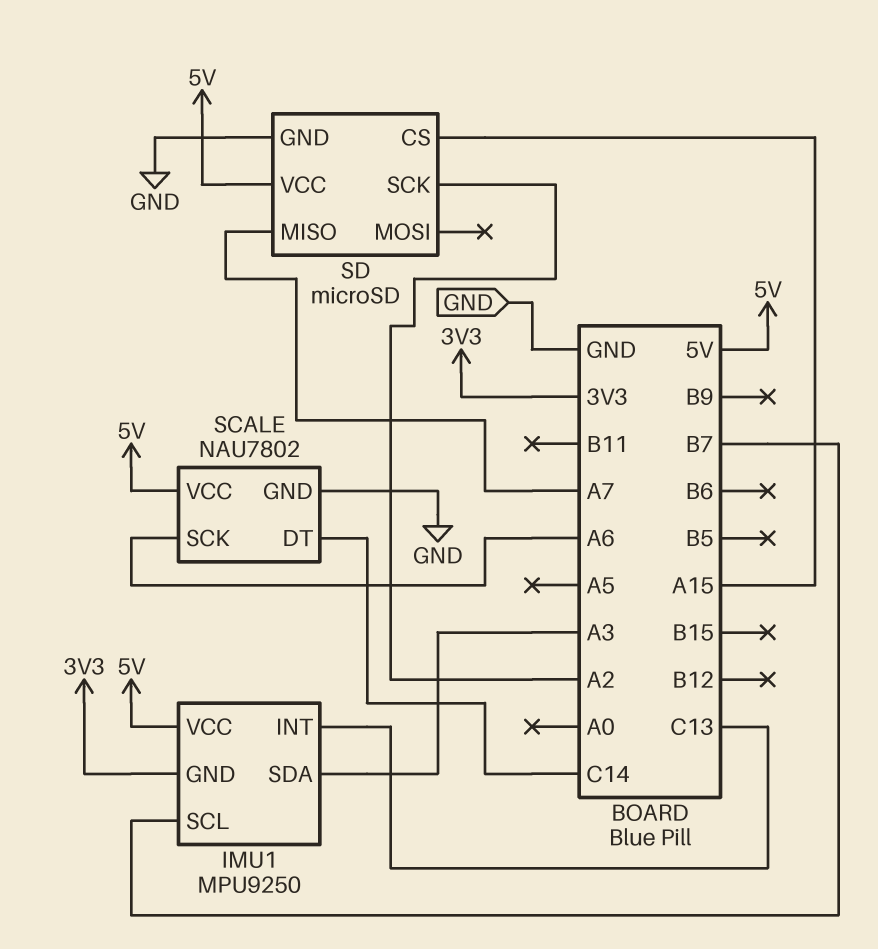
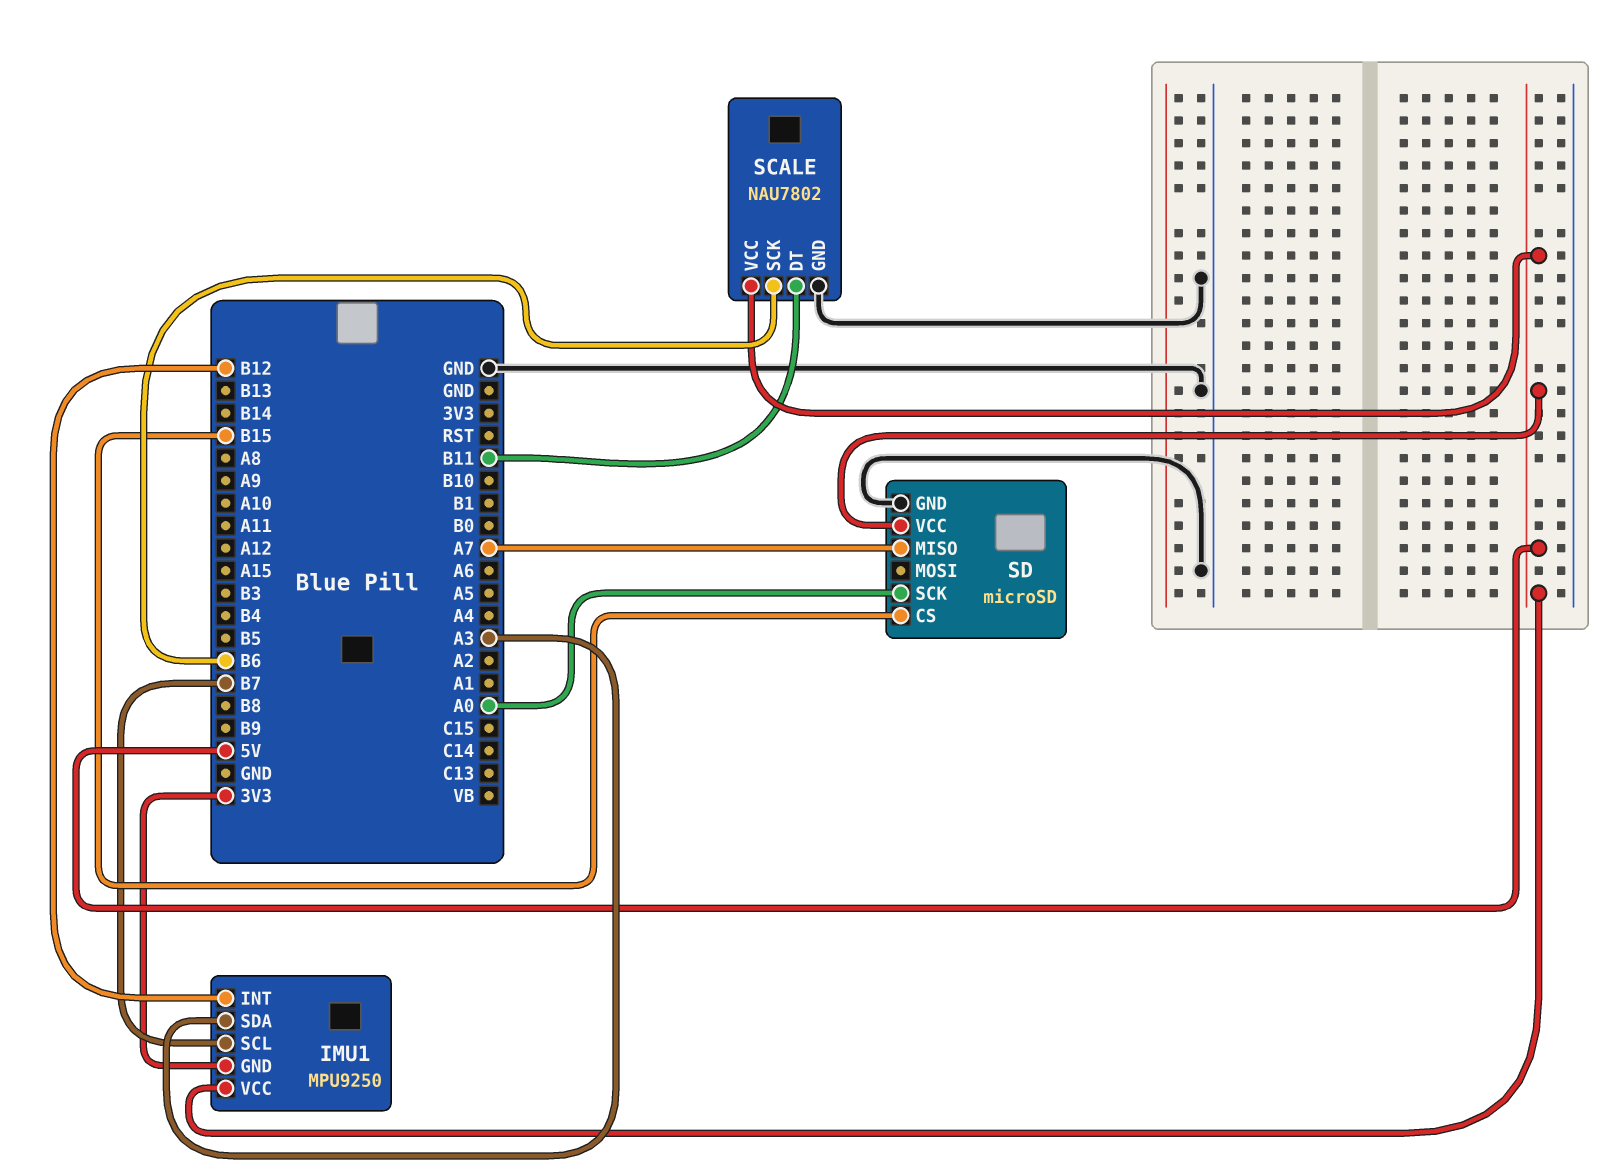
IMU1 pin INT: C13 -> B12
SCALE pin DT: C14 -> B11
SCALE pin SCK: A6 -> B6
SD pin CS: A15 -> B15
SD pin SCK: A2 -> A0

